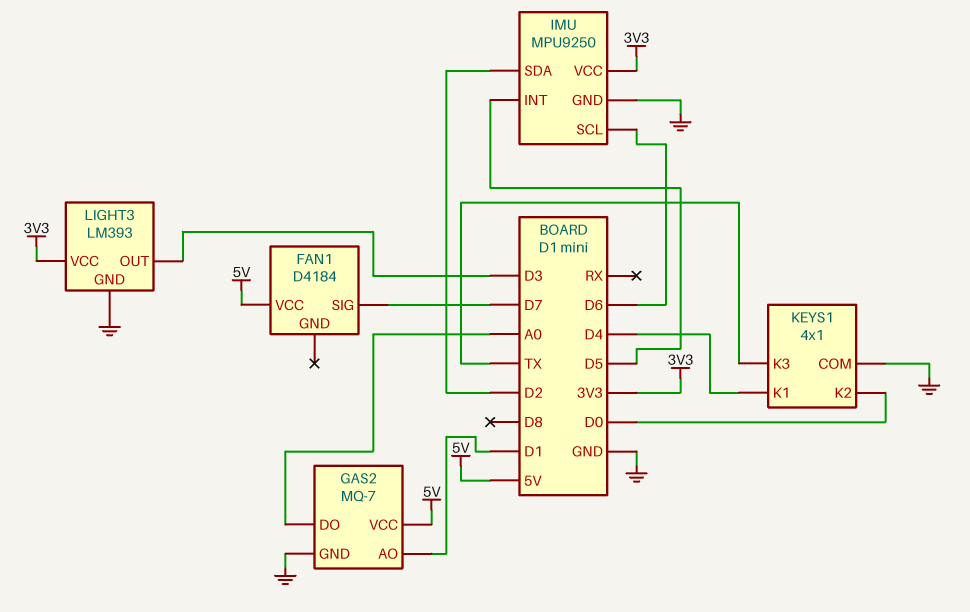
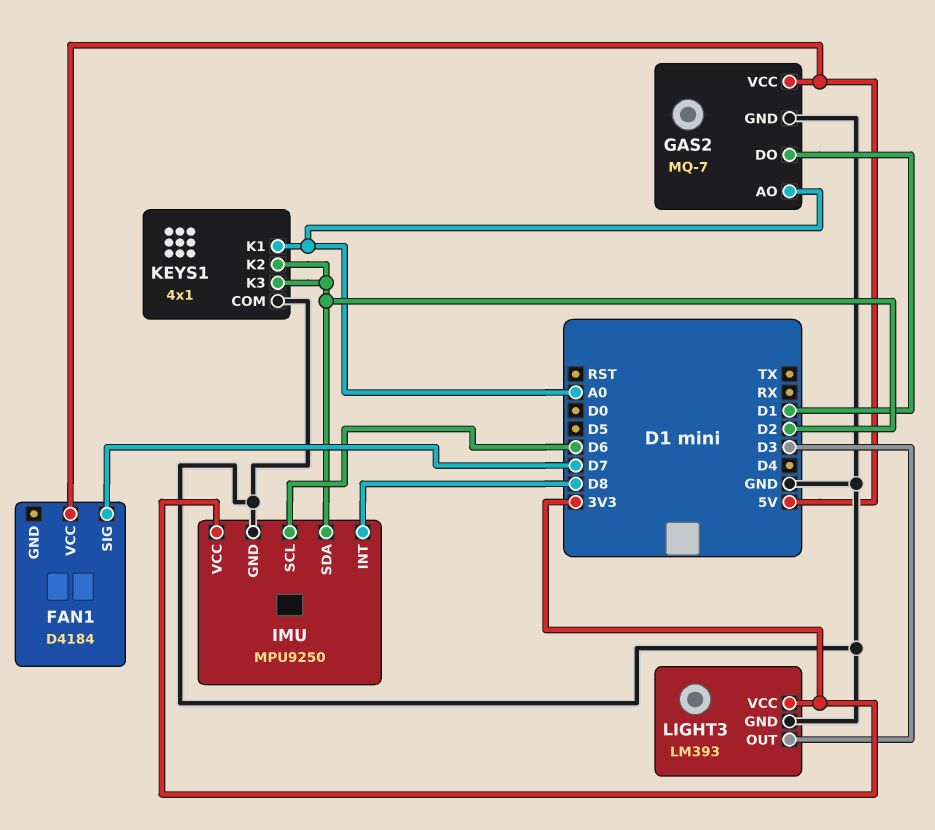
GAS2 pin AO: D1 -> A0
GAS2 pin DO: A0 -> D1
IMU pin INT: D5 -> D8
KEYS1 pin K1: D4 -> A0
KEYS1 pin K2: D0 -> D2
KEYS1 pin K3: TX -> D2

